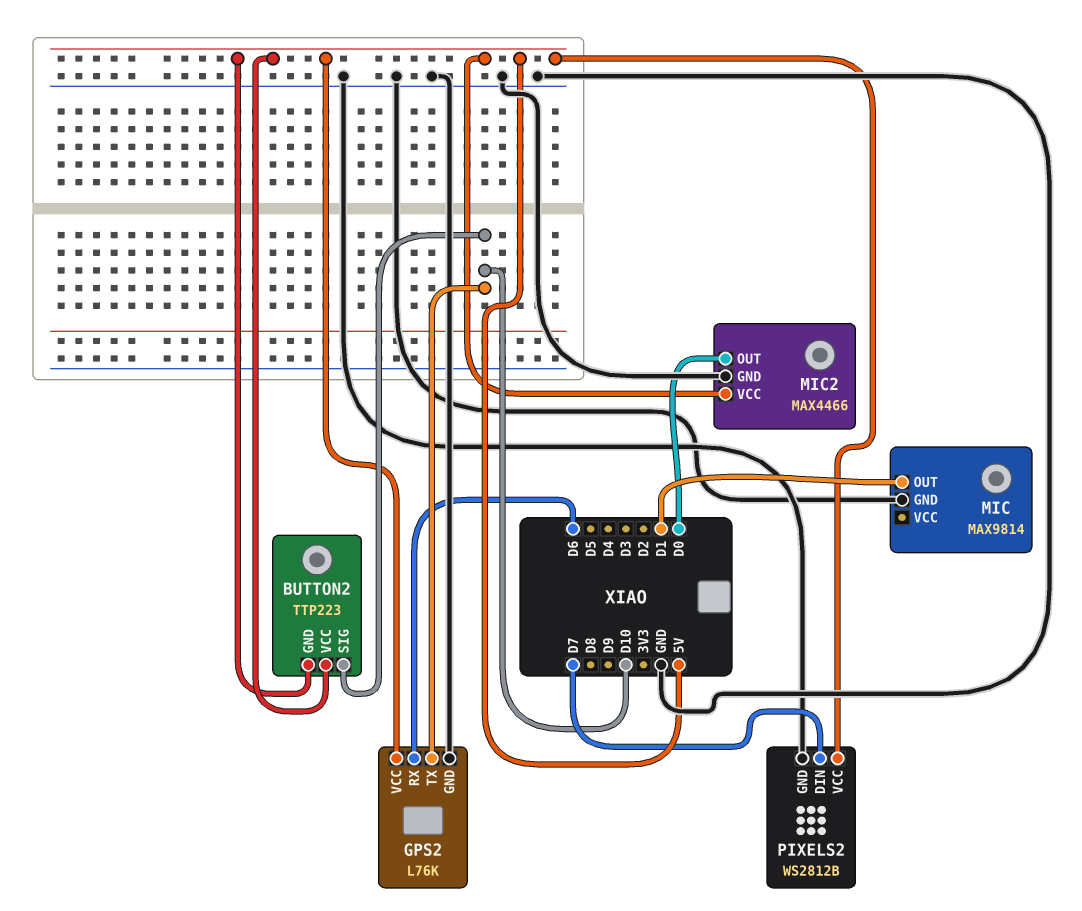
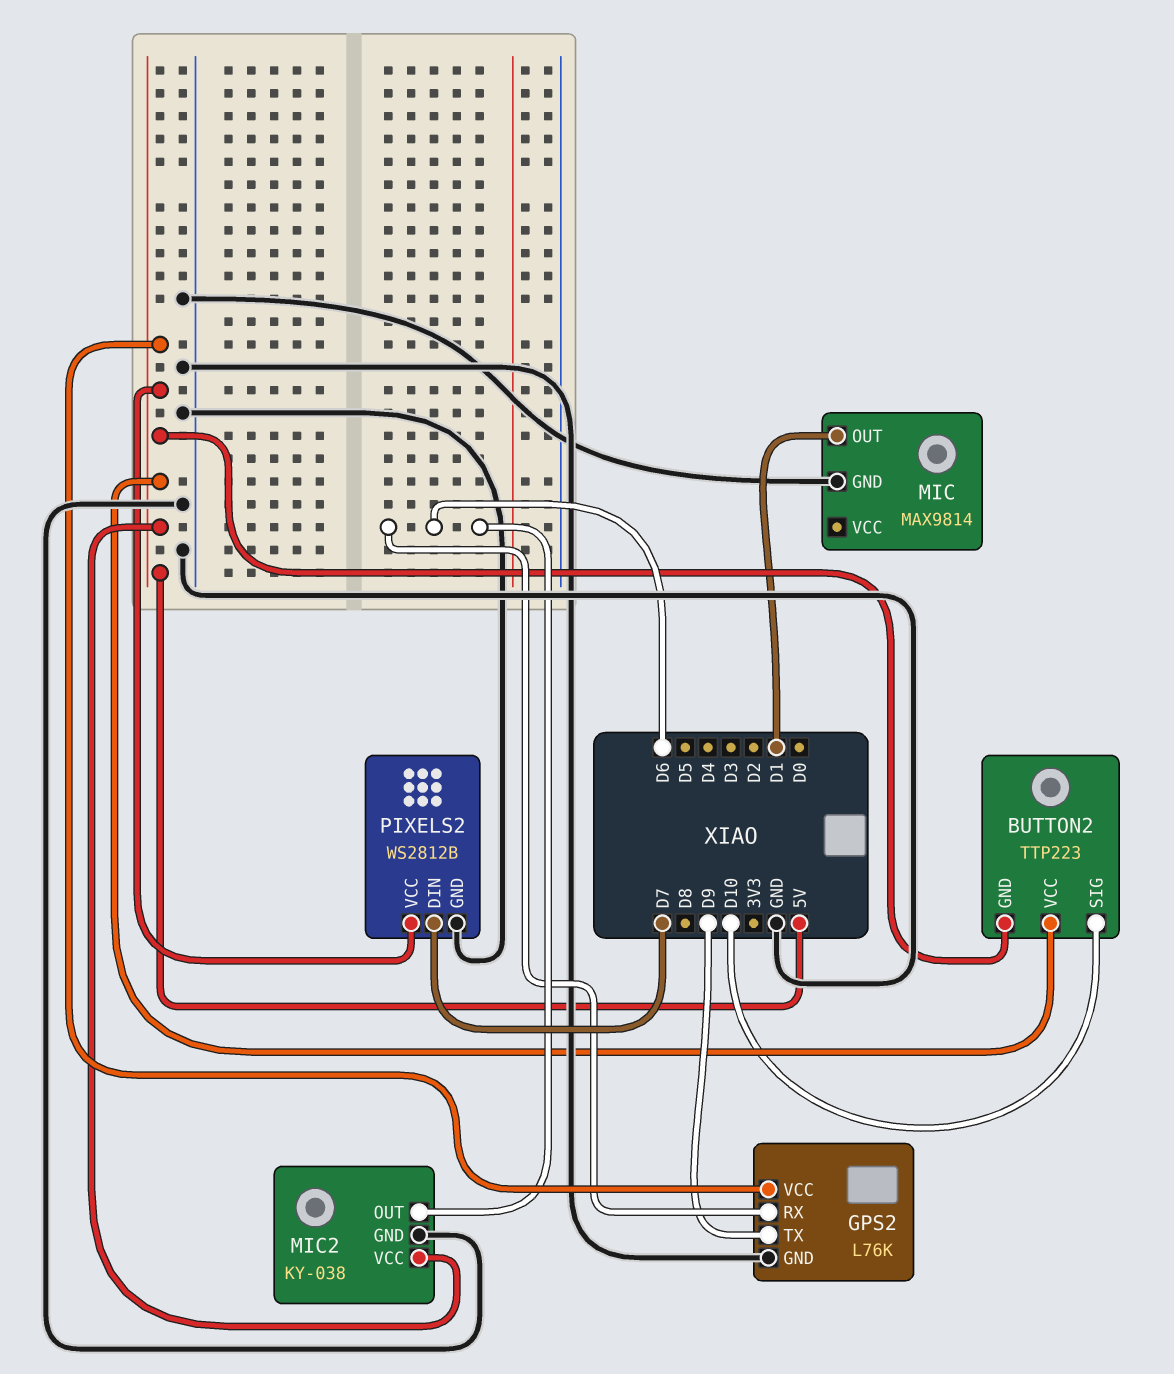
GPS2 pin TX: D10 -> D9
MIC2: MAX4466 -> KY-038
MIC2 pin OUT: D0 -> D6

